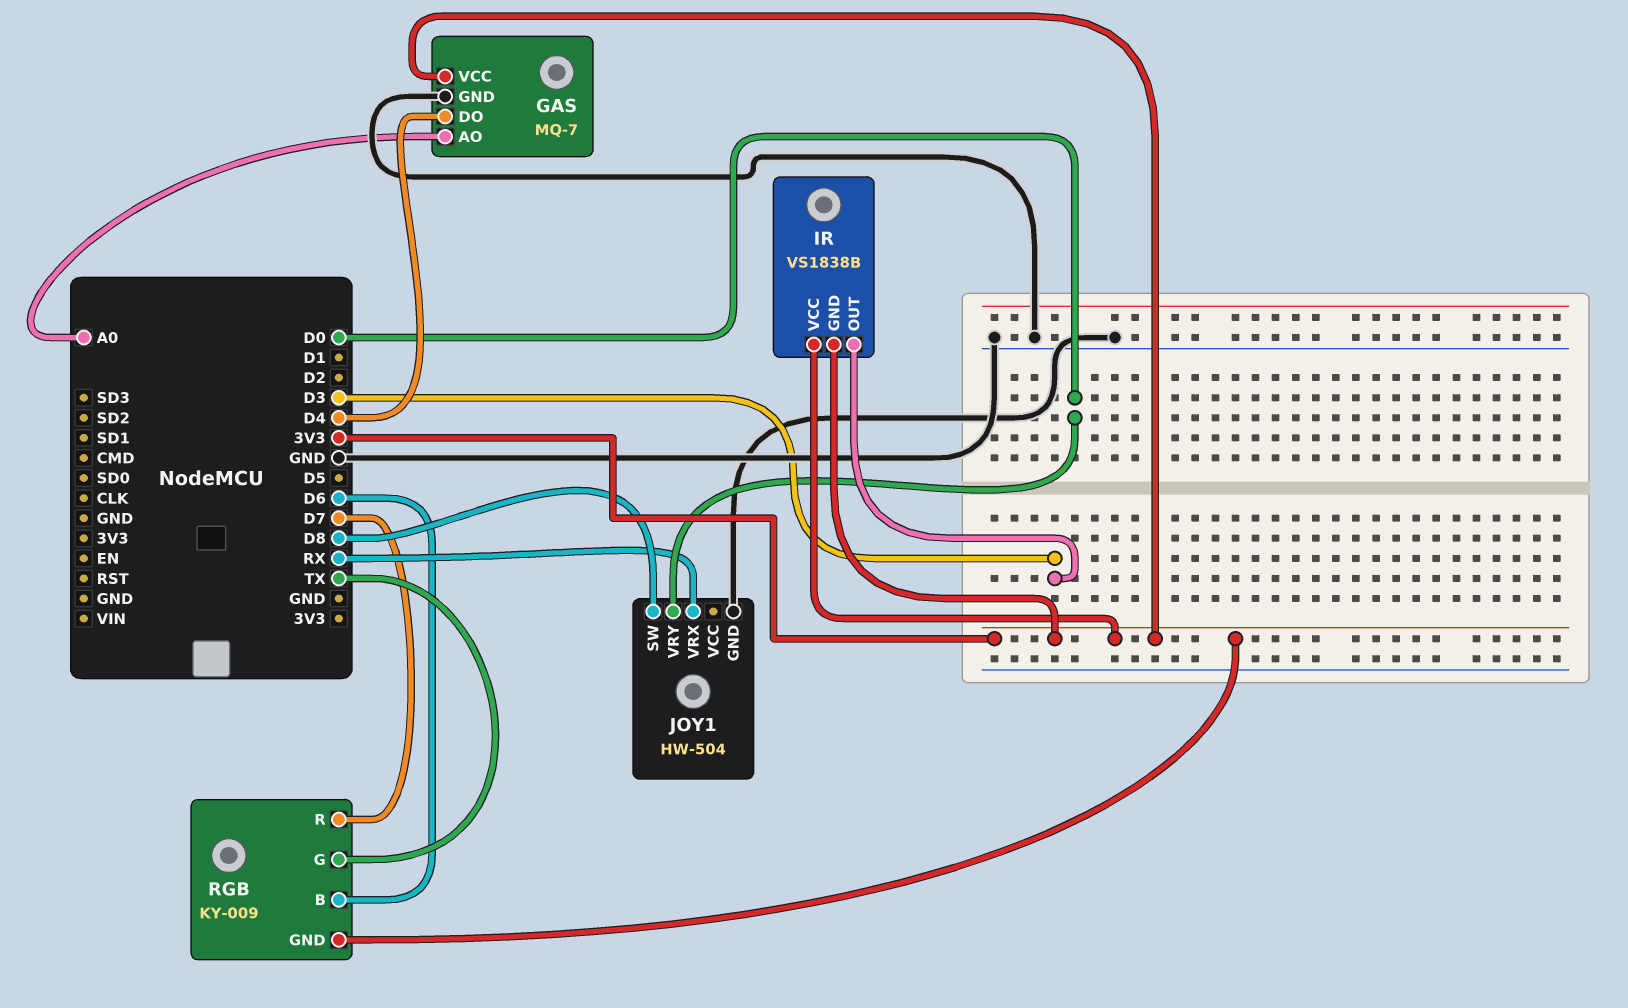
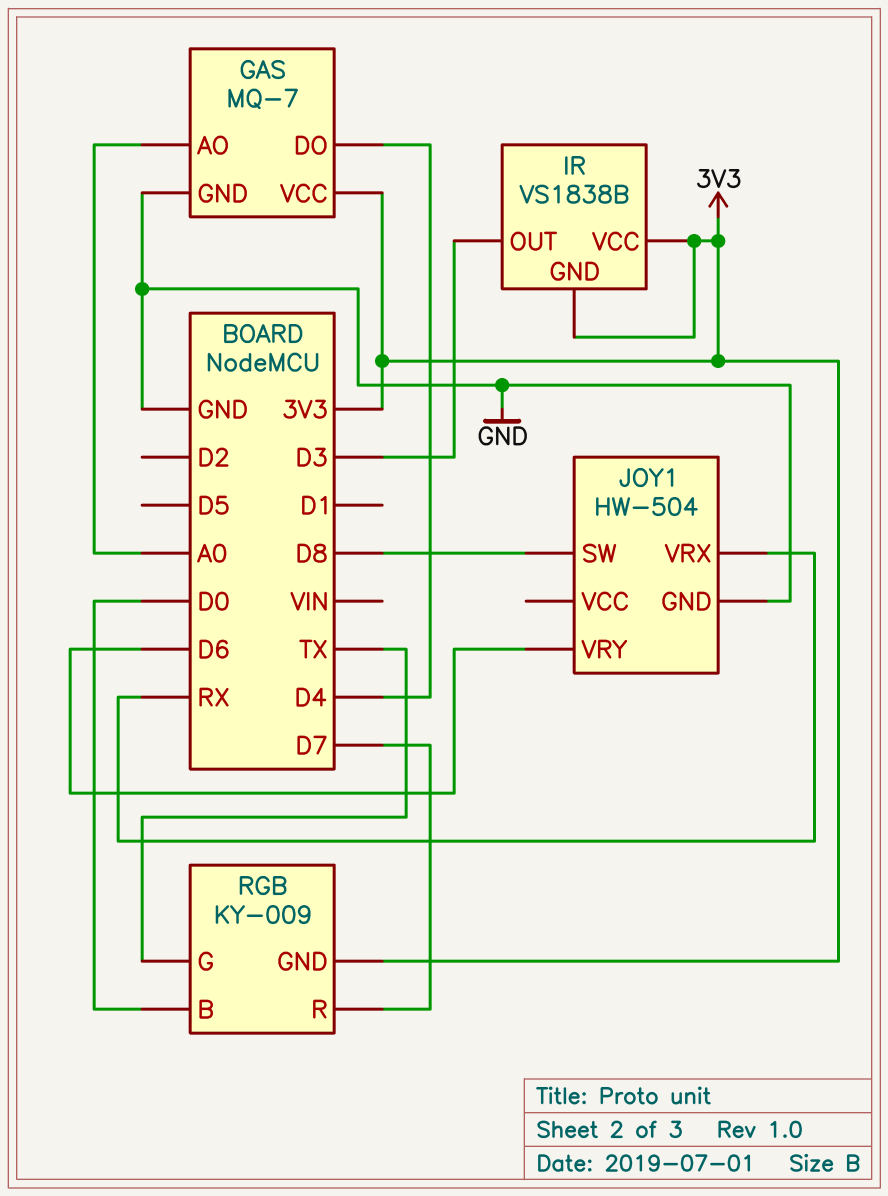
JOY1 pin VRY: D0 -> D6
RGB pin B: D6 -> D0

